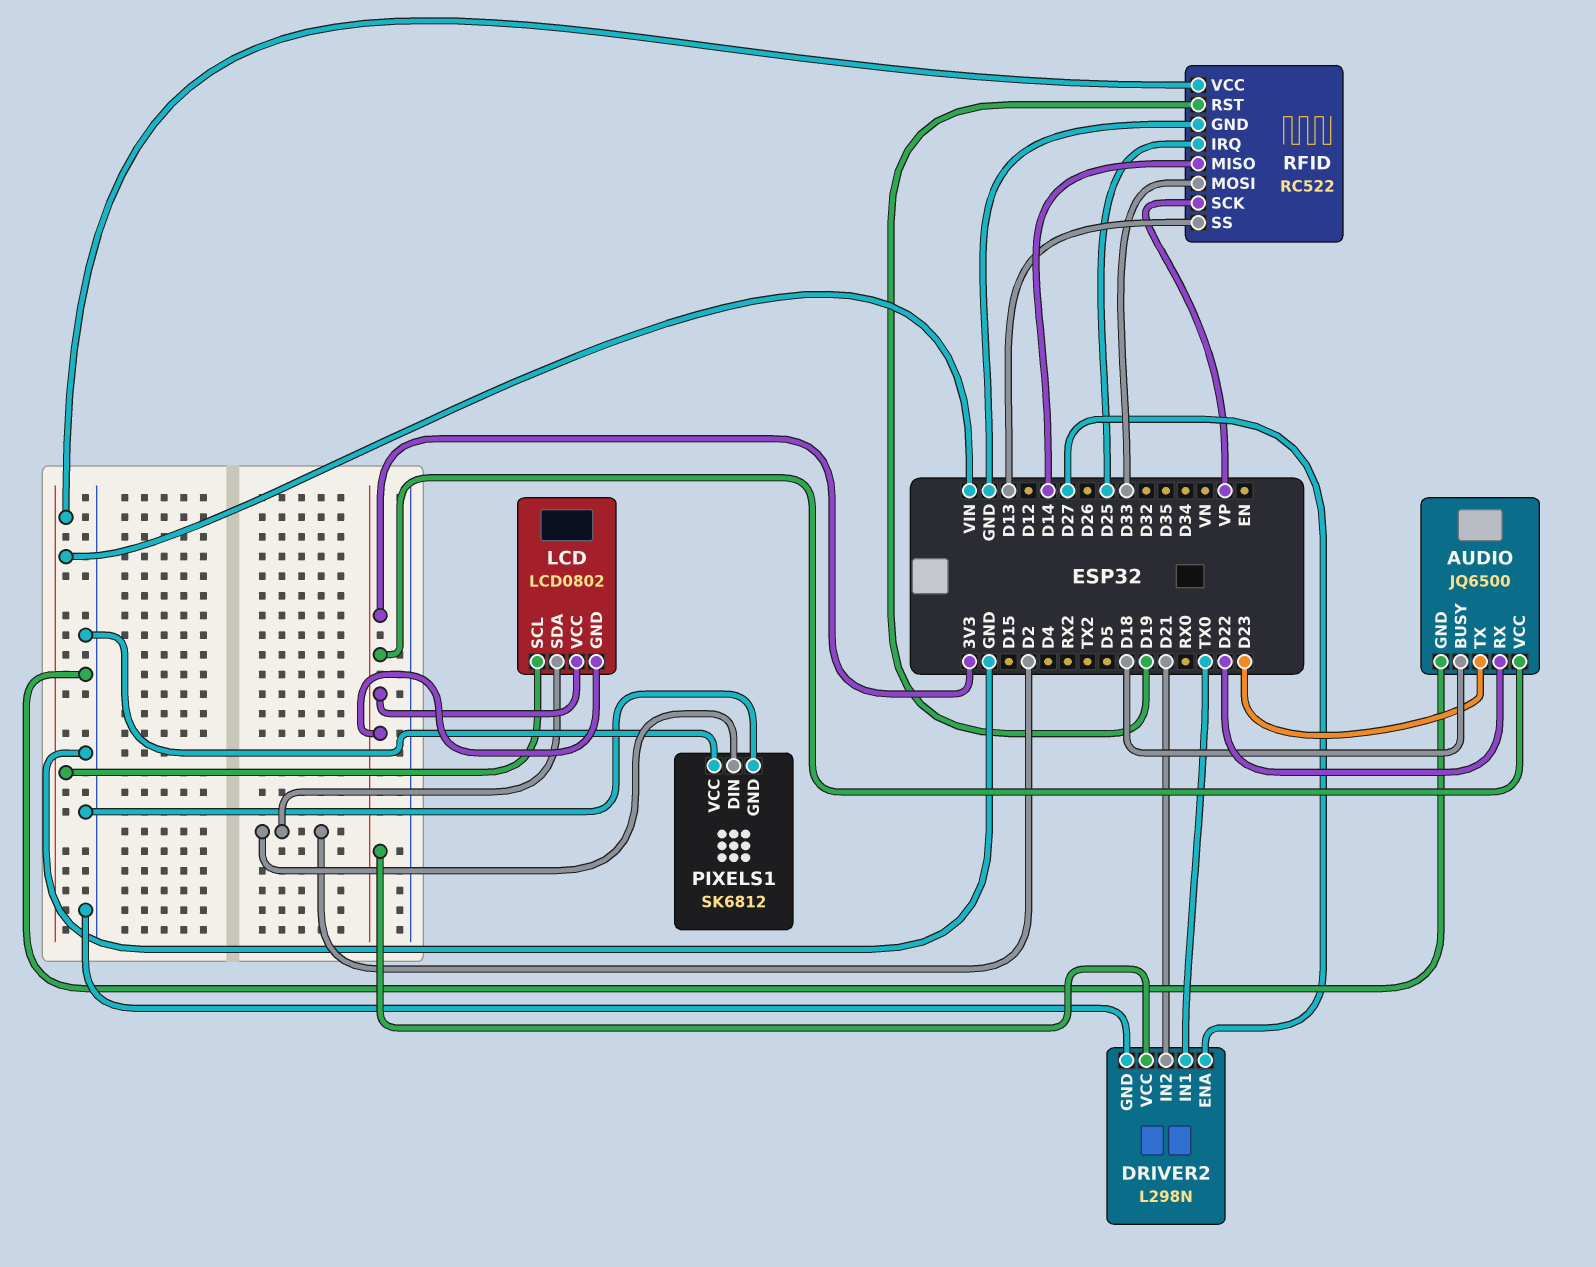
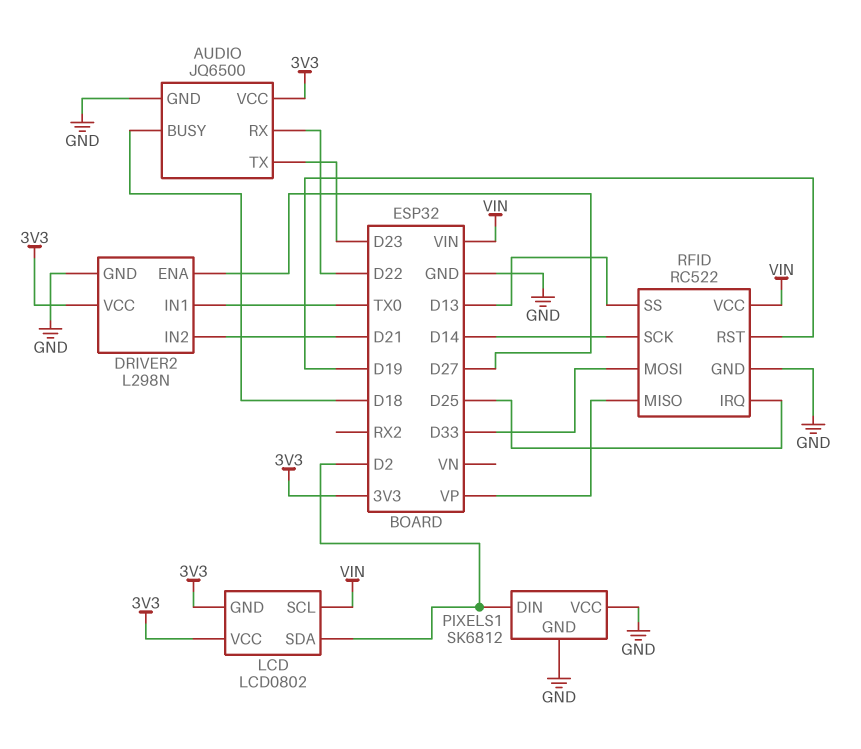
RFID pin MISO: D14 -> VP
RFID pin SCK: VP -> D14

